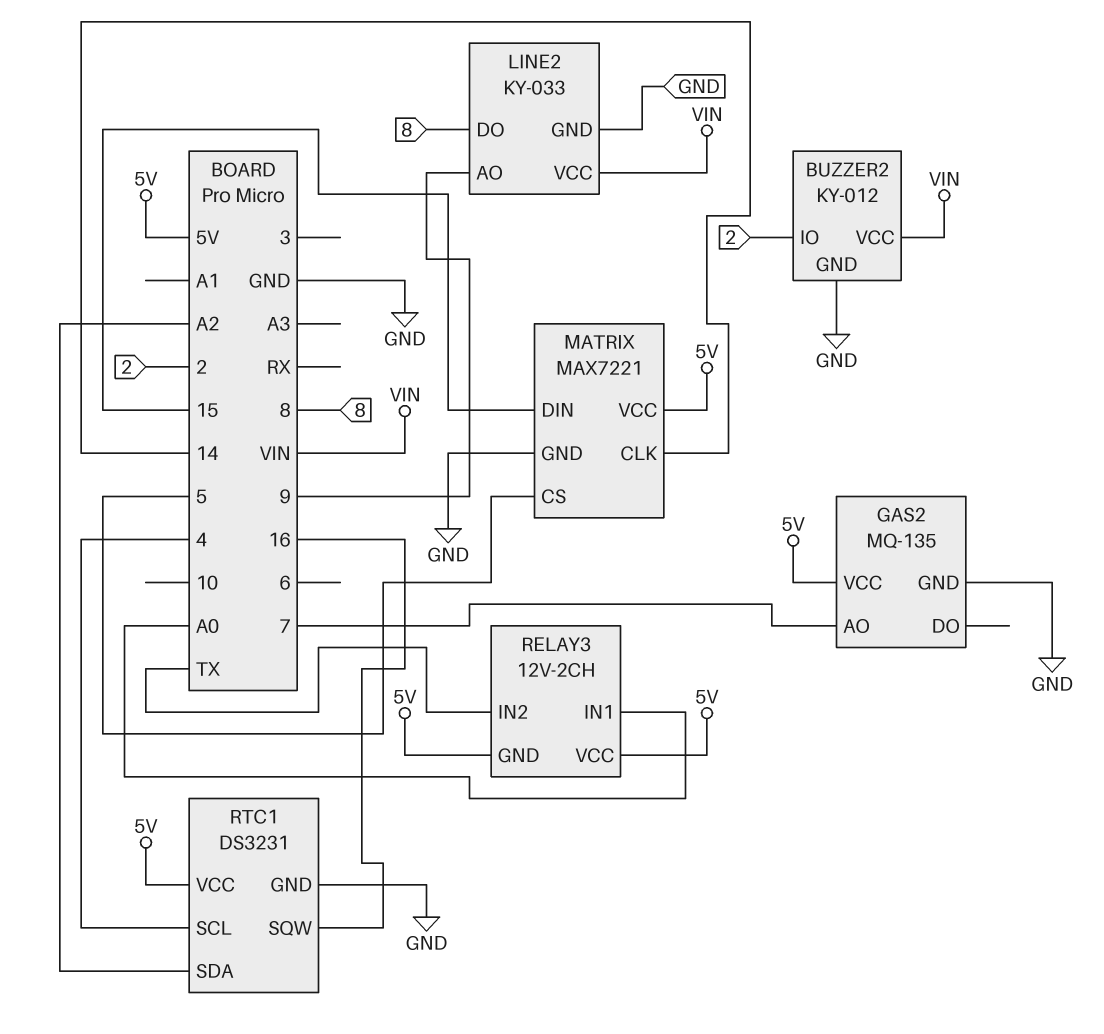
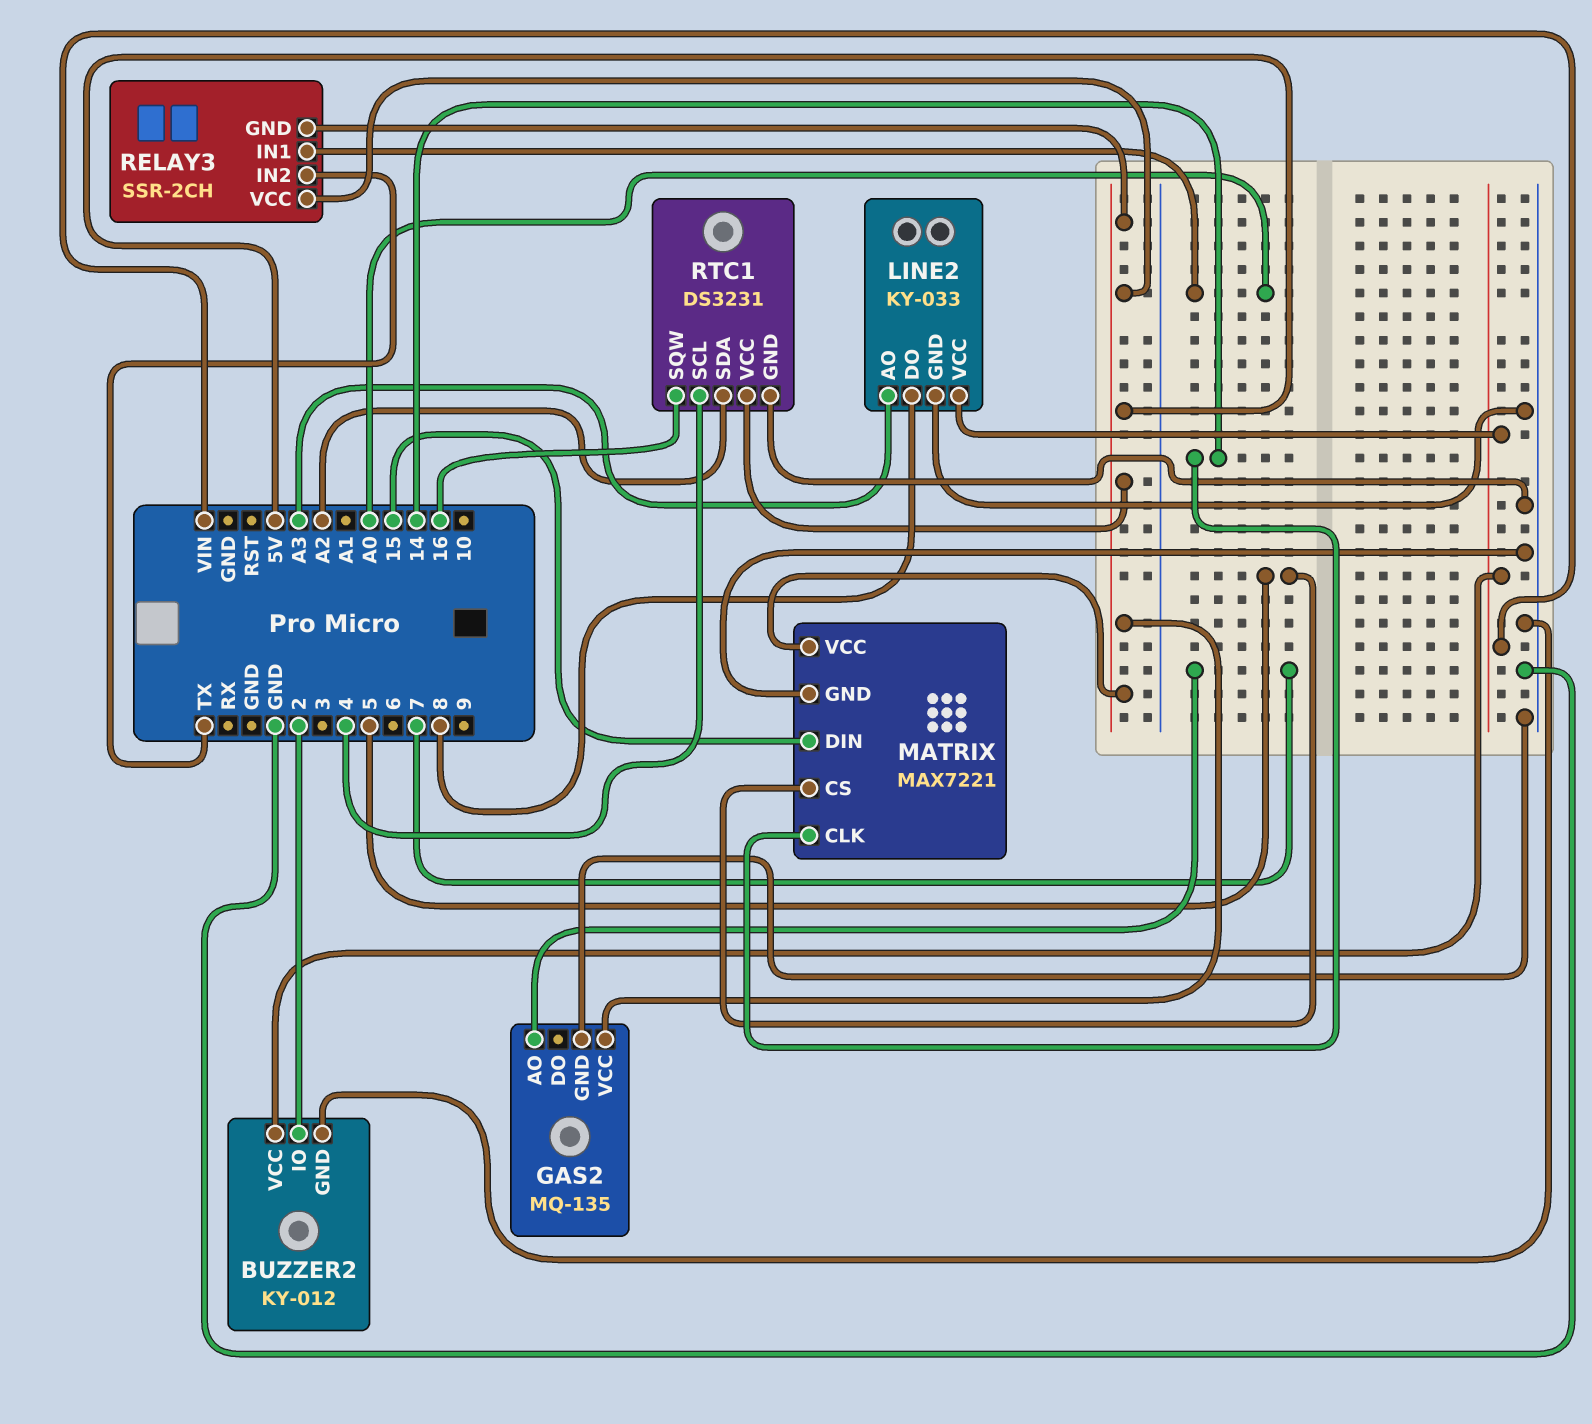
LINE2 pin AO: 9 -> A3
RELAY3: 12V-2CH -> SSR-2CH

